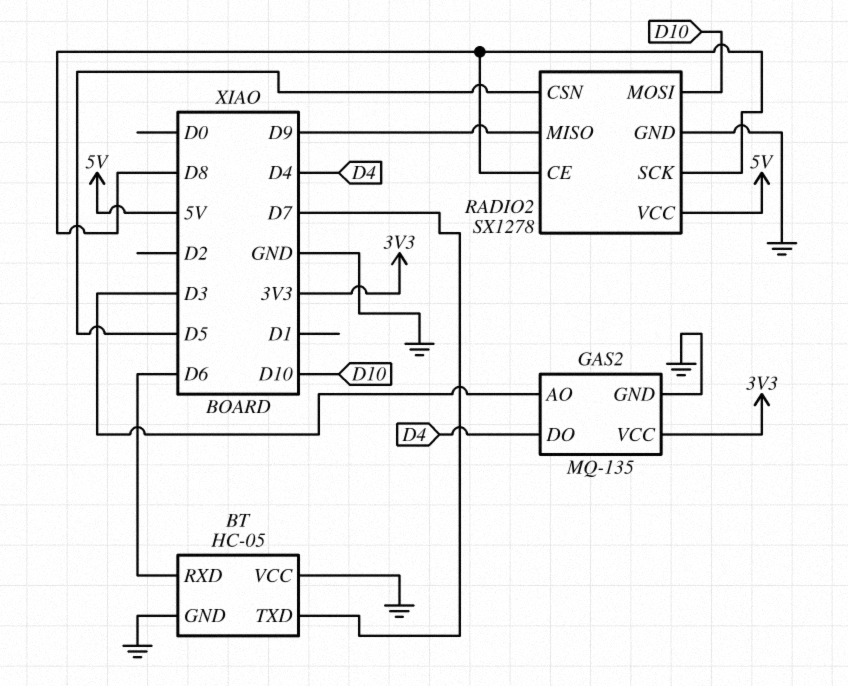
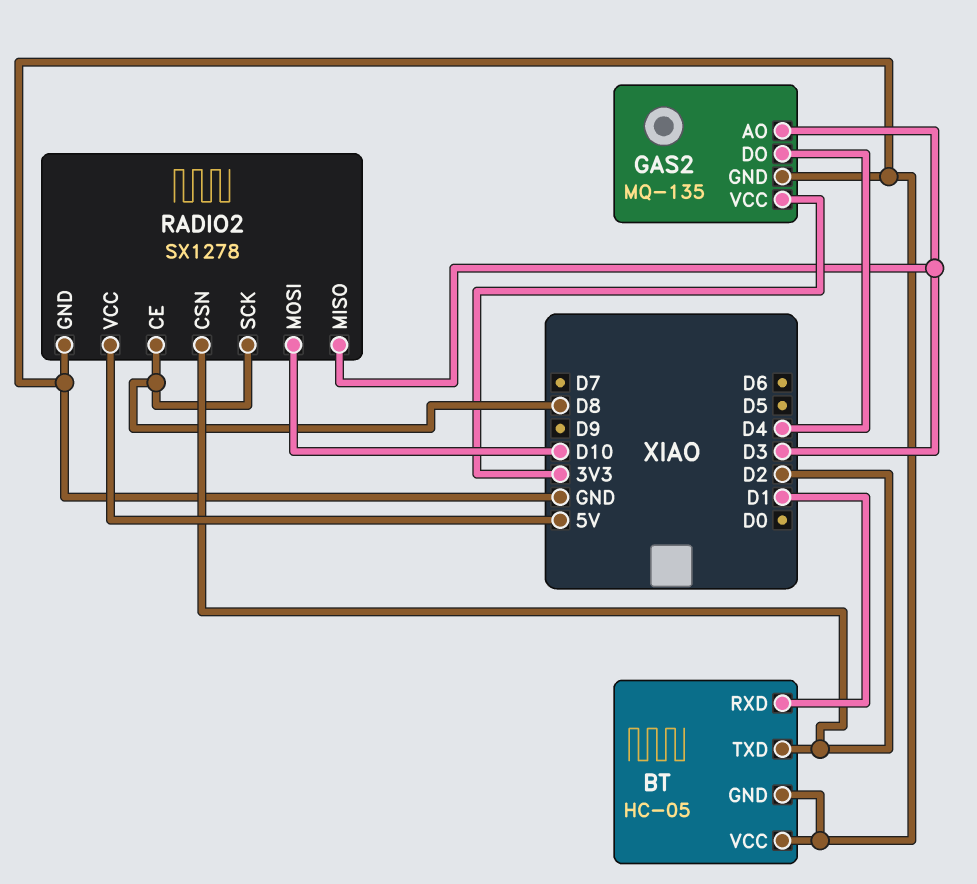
BT pin RXD: D6 -> D1
BT pin TXD: D7 -> D2
RADIO2 pin CSN: D5 -> D2
RADIO2 pin MISO: D9 -> D3

